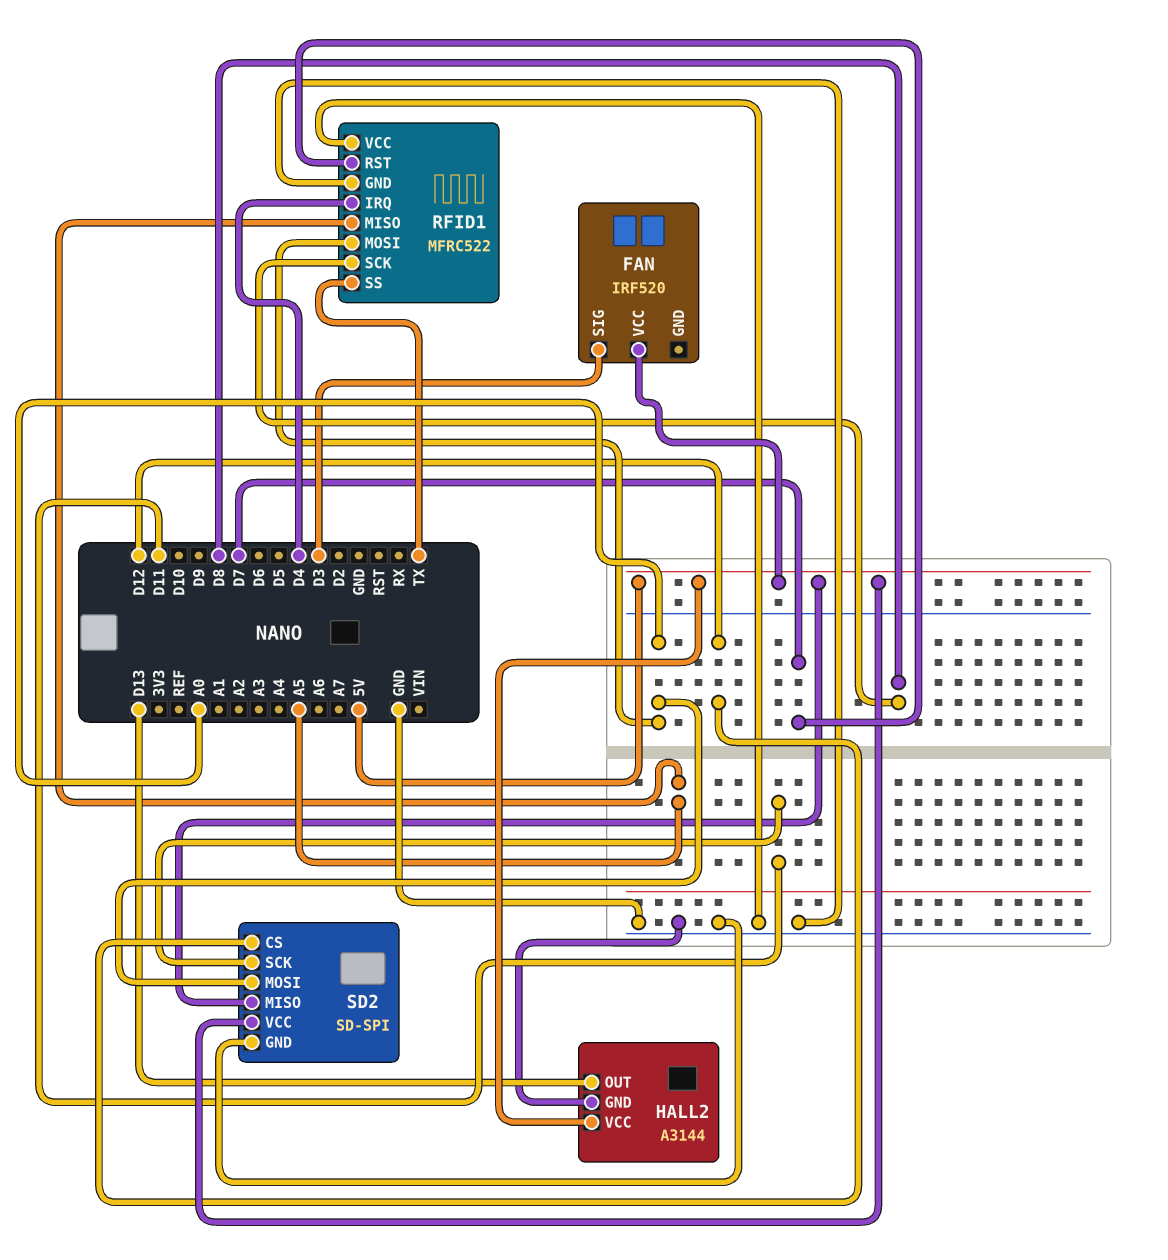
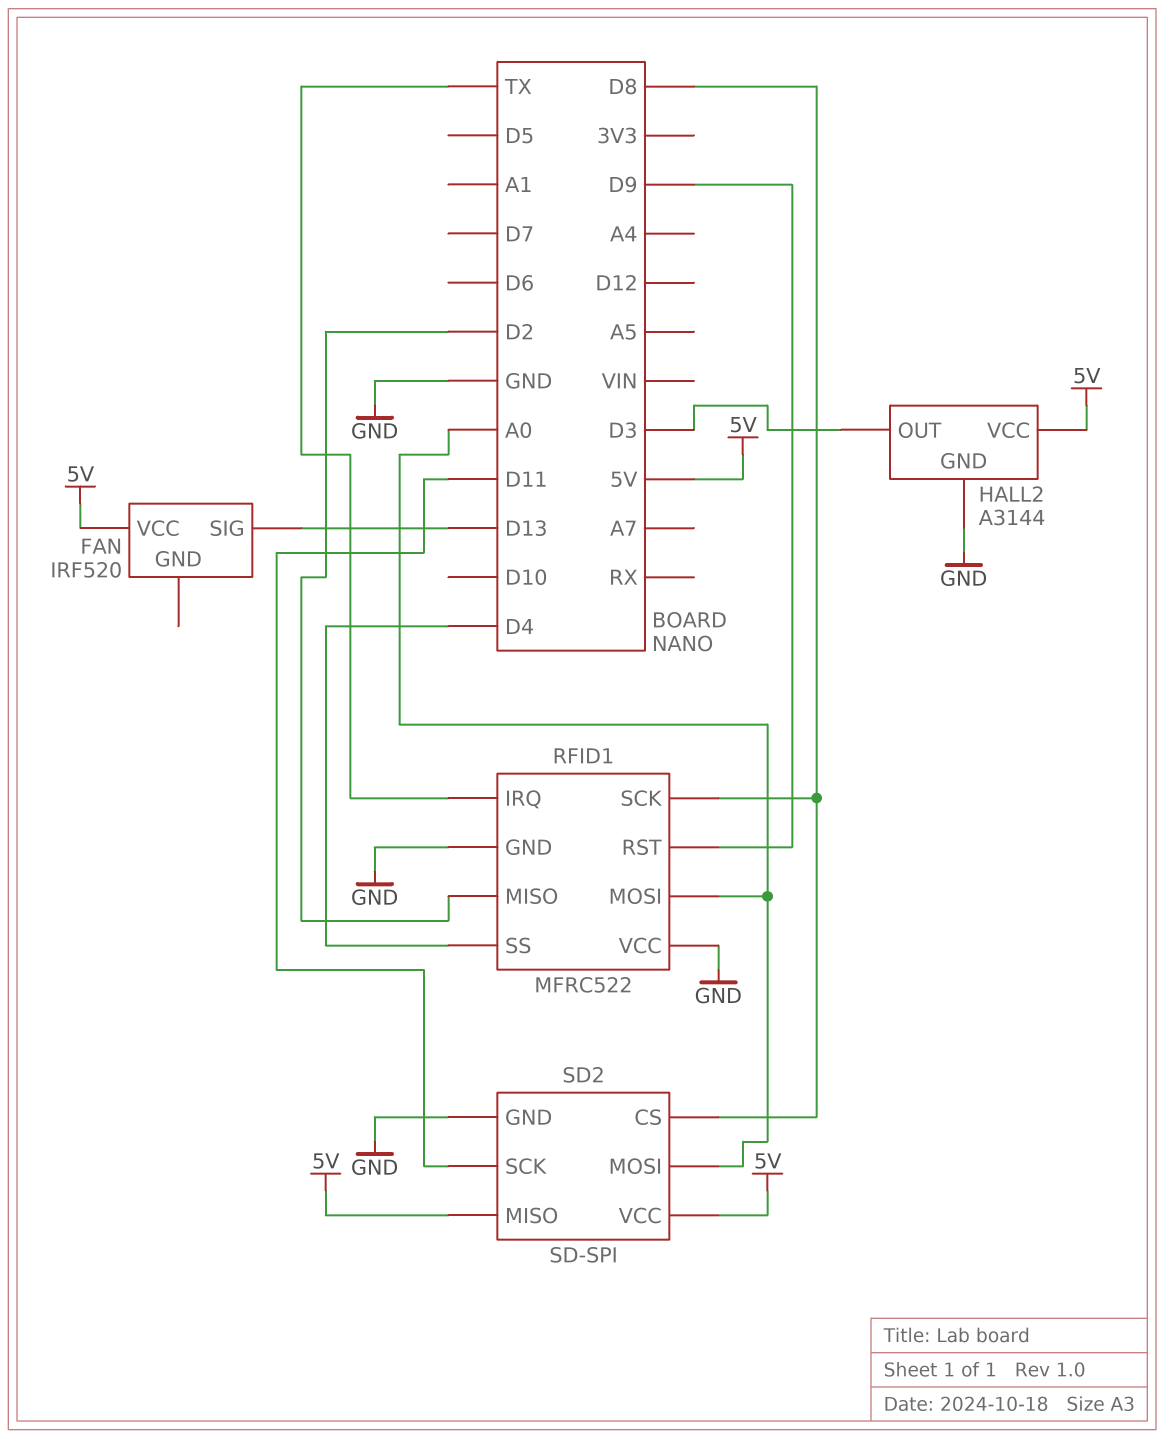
FAN pin SIG: D3 -> D13
HALL2 pin OUT: D13 -> D3
RFID1 pin IRQ: D4 -> TX
RFID1 pin MISO: A5 -> D2
RFID1 pin RST: D7 -> D9
RFID1 pin SS: TX -> D4
SD2 pin CS: D12 -> D8

